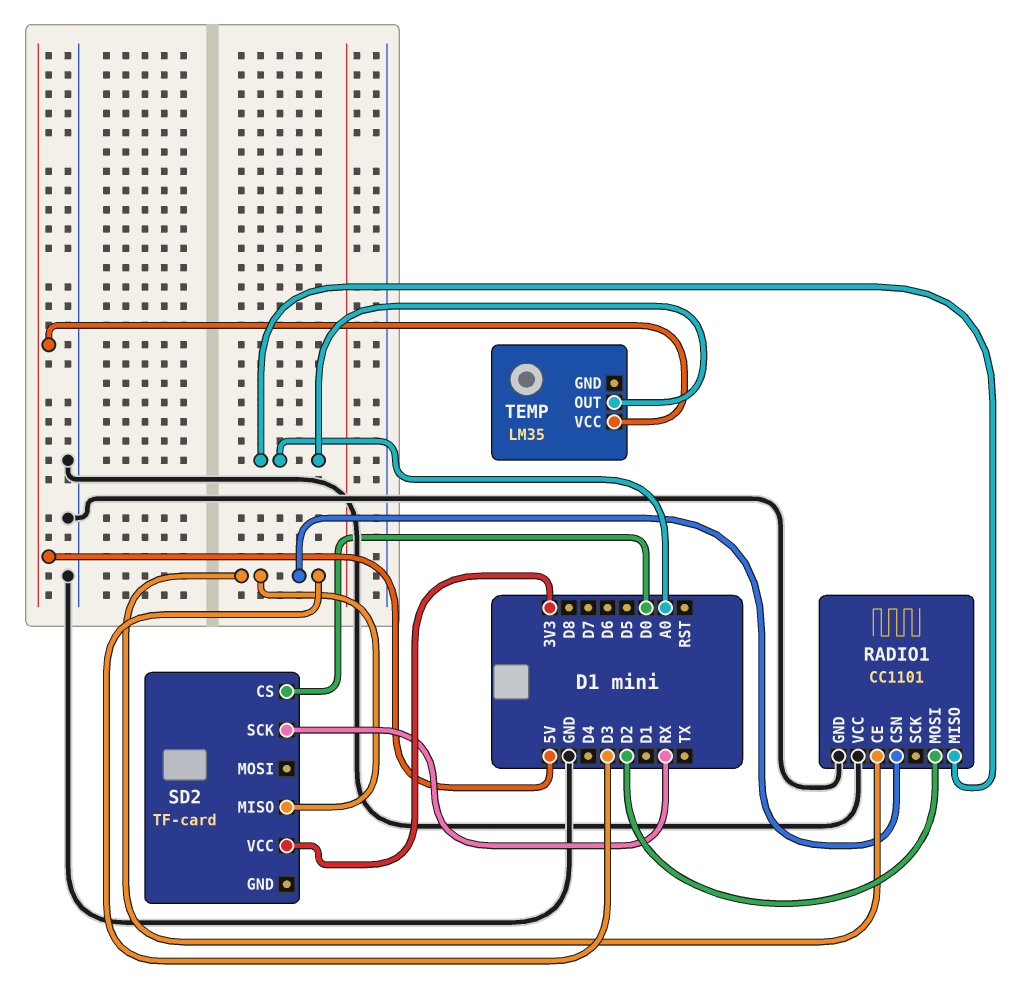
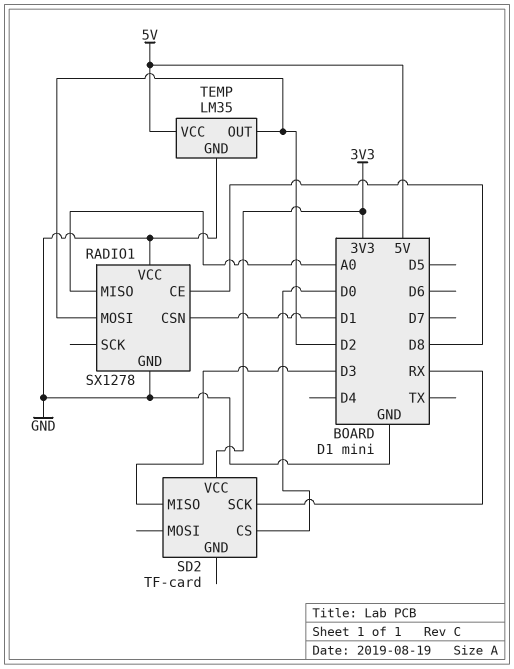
RADIO1: CC1101 -> SX1278
RADIO1 pin CE: D3 -> D8
RADIO1 pin CSN: D3 -> D1
TEMP pin GND: none -> GND
TEMP pin OUT: A0 -> D2

